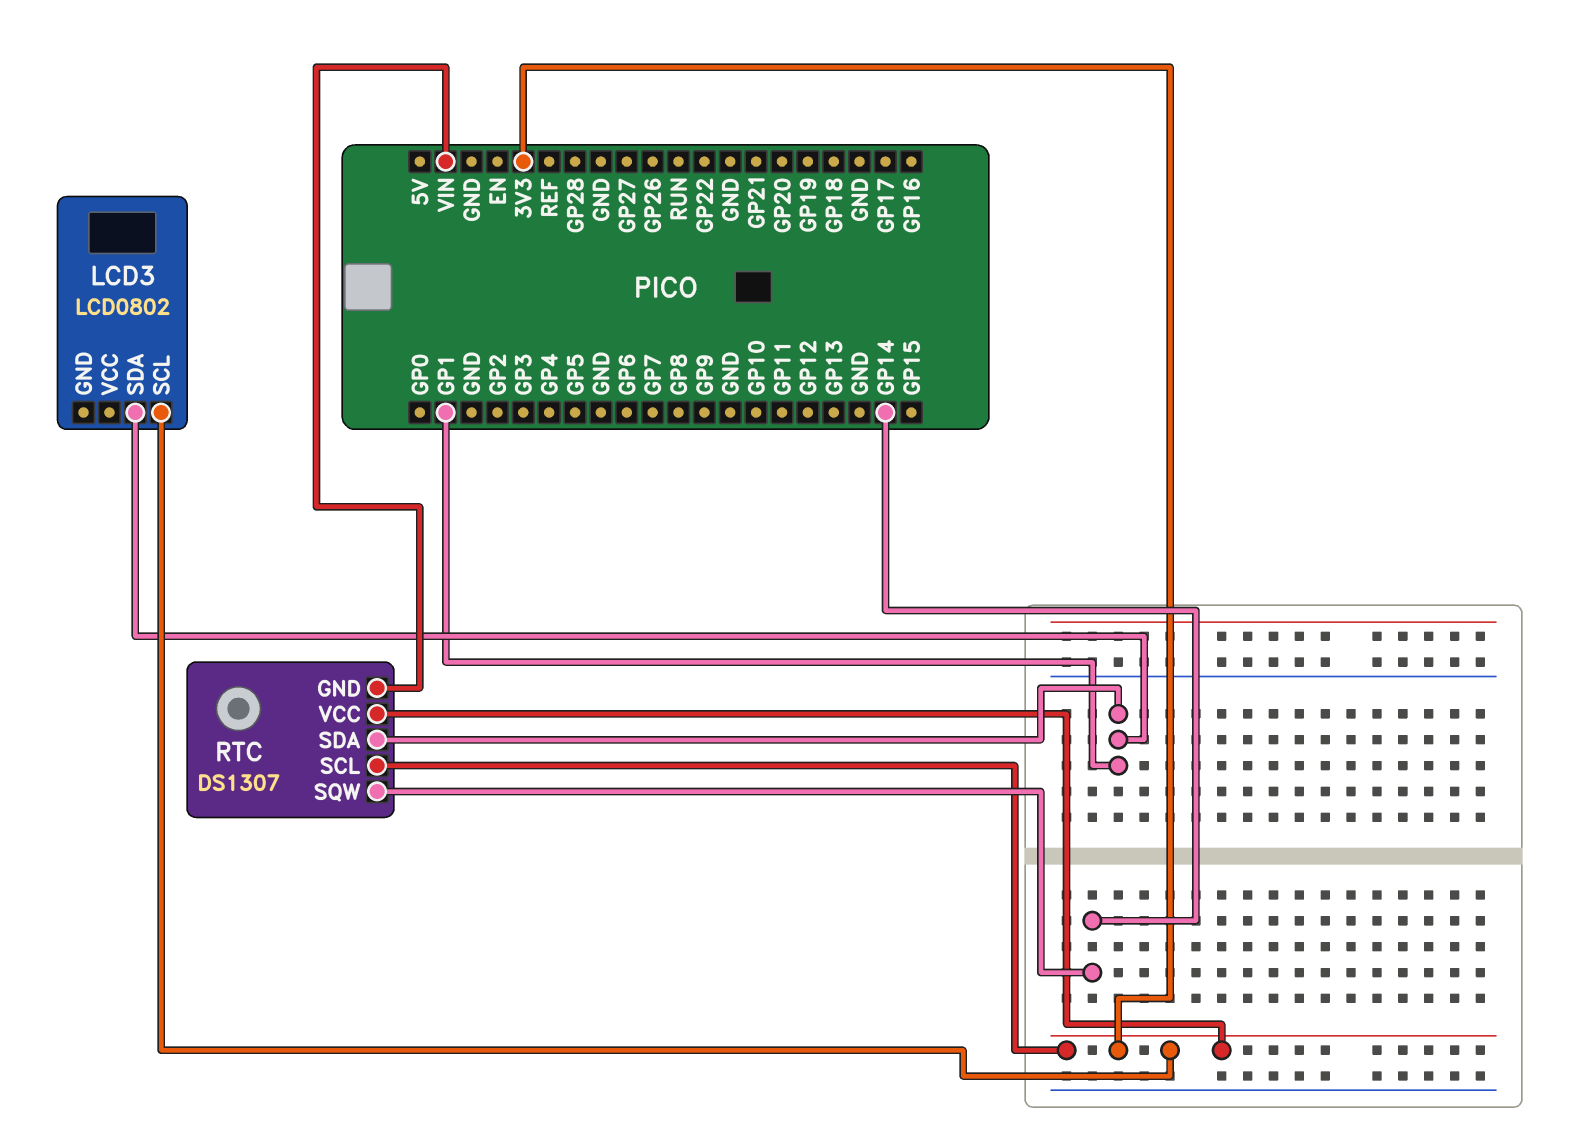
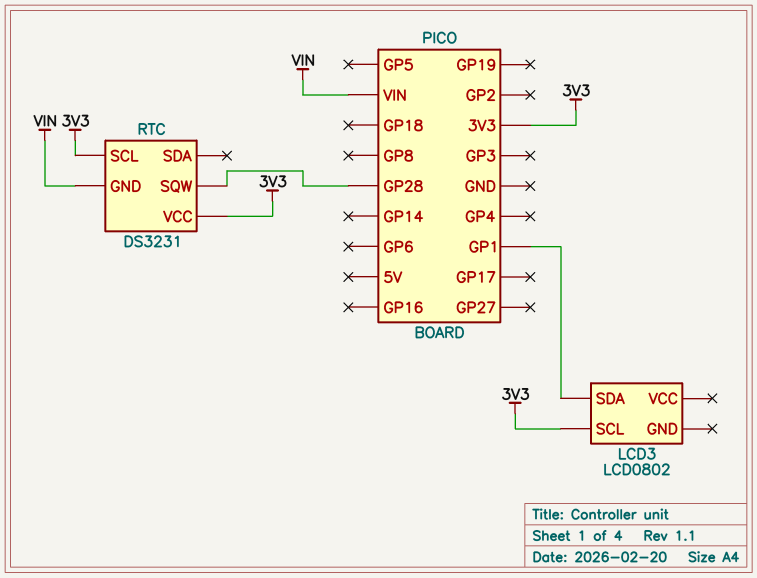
RTC: DS1307 -> DS3231
RTC pin SDA: GP1 -> none
RTC pin SQW: GP14 -> GP28

